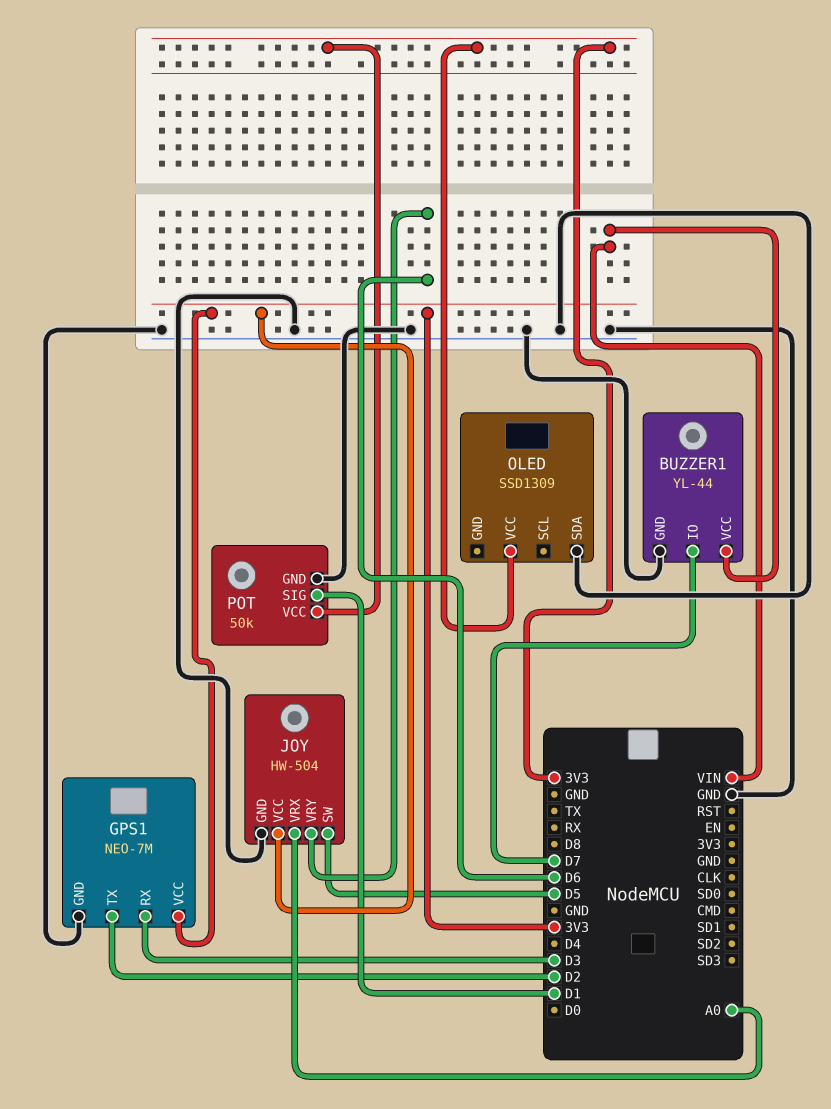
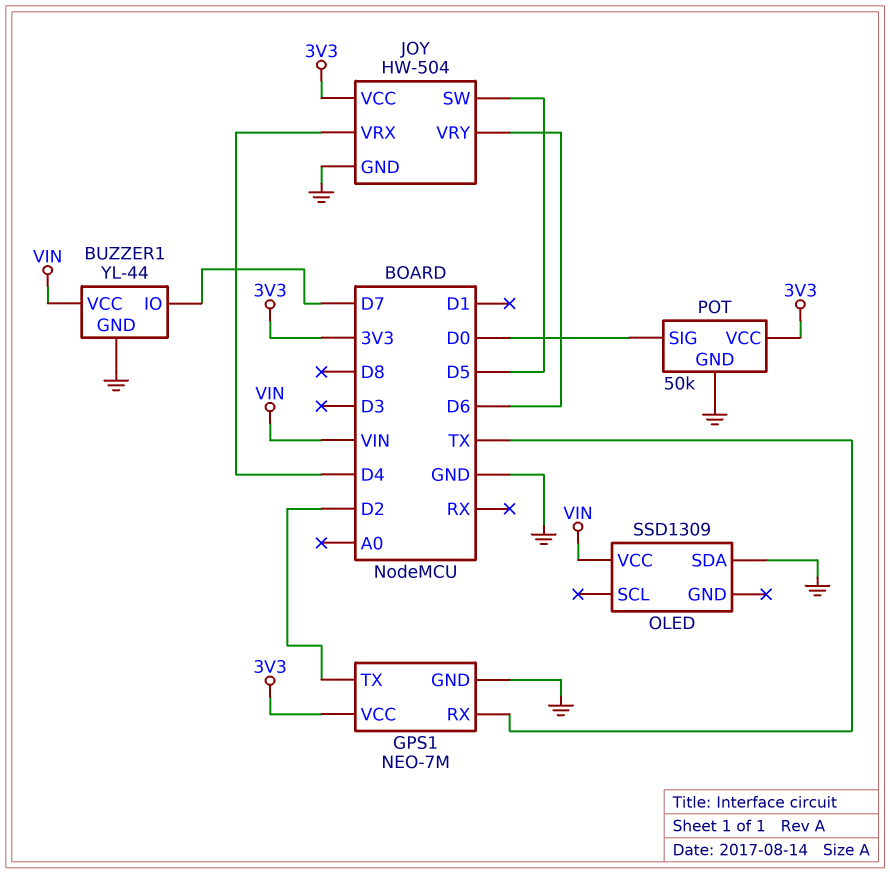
GPS1 pin RX: D3 -> TX
JOY pin VRX: A0 -> D4
OLED pin VCC: 3V3 -> VIN
POT pin SIG: D1 -> D0

